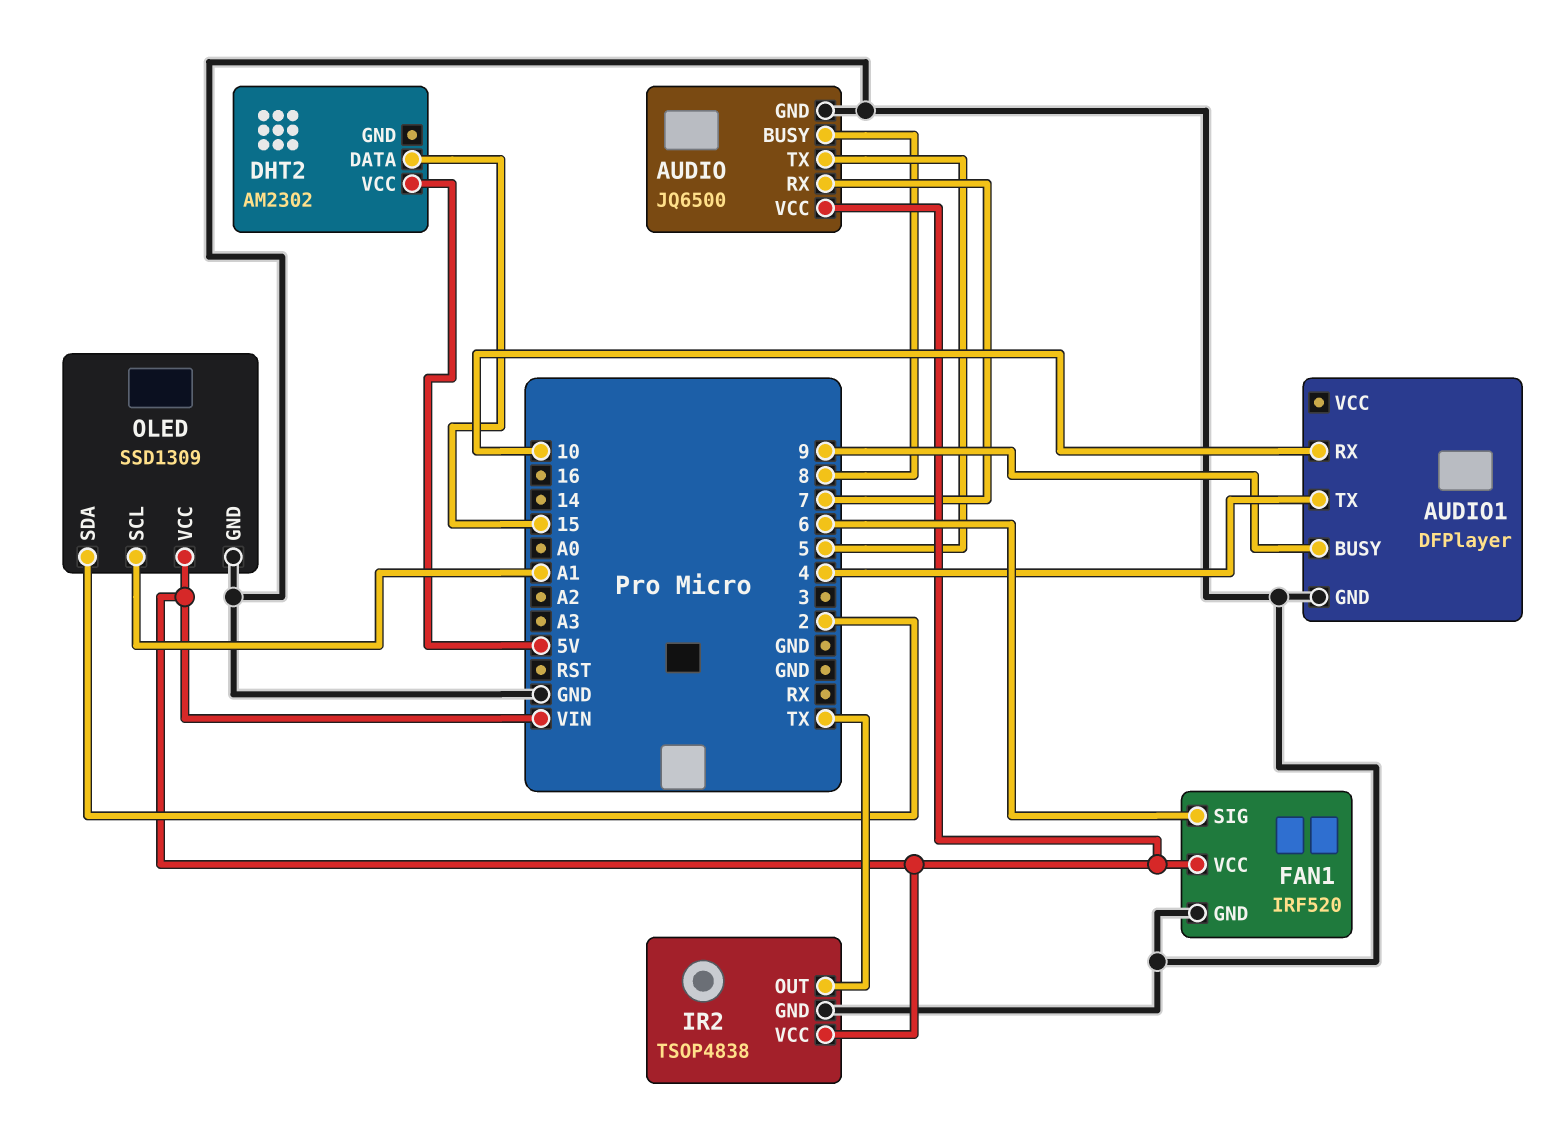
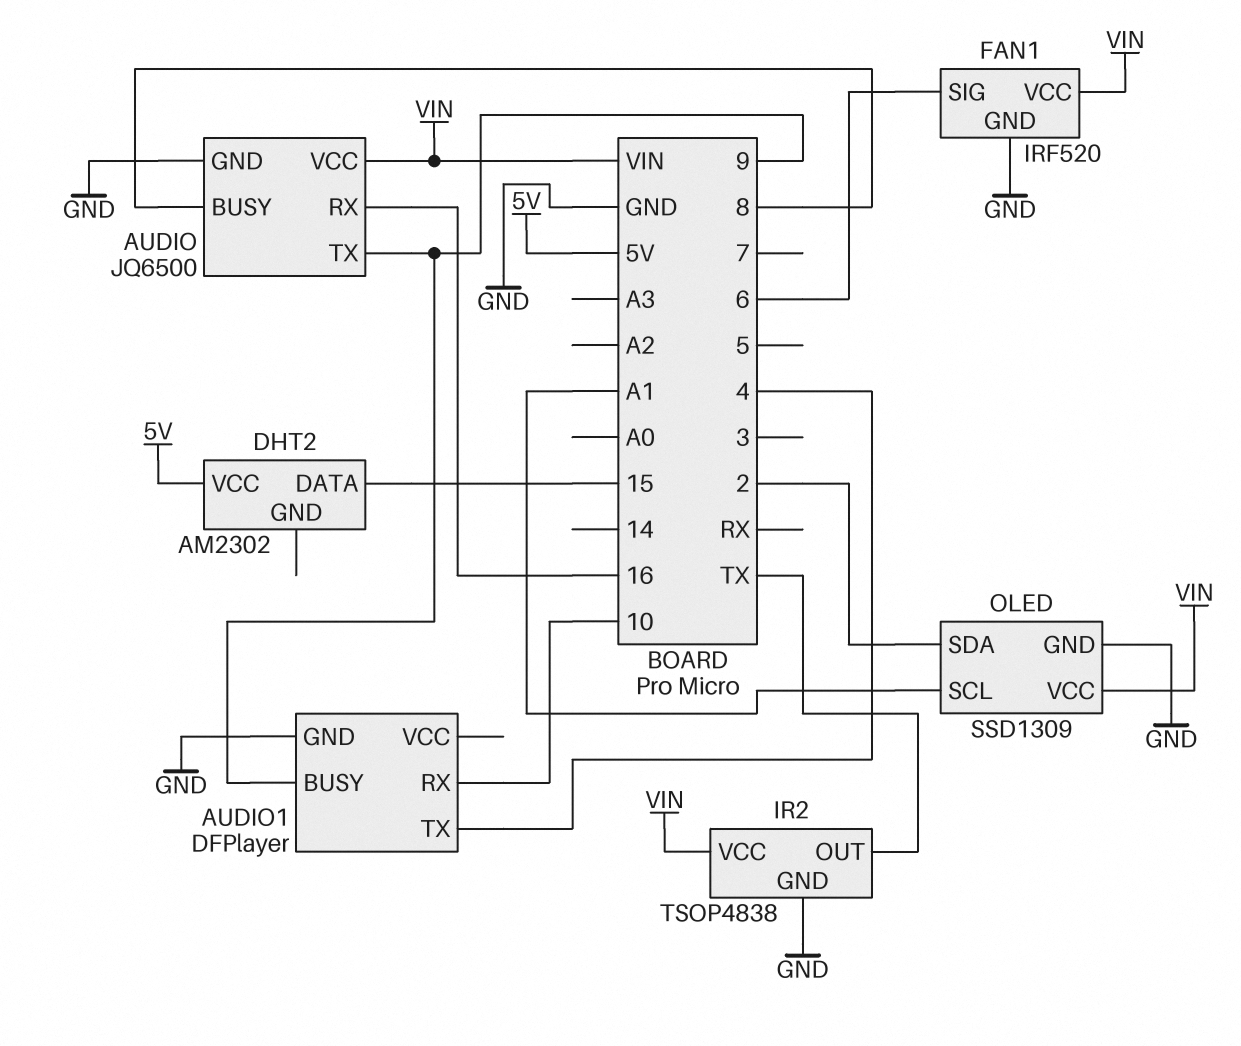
AUDIO pin RX: 7 -> 16
AUDIO pin TX: 5 -> 9

